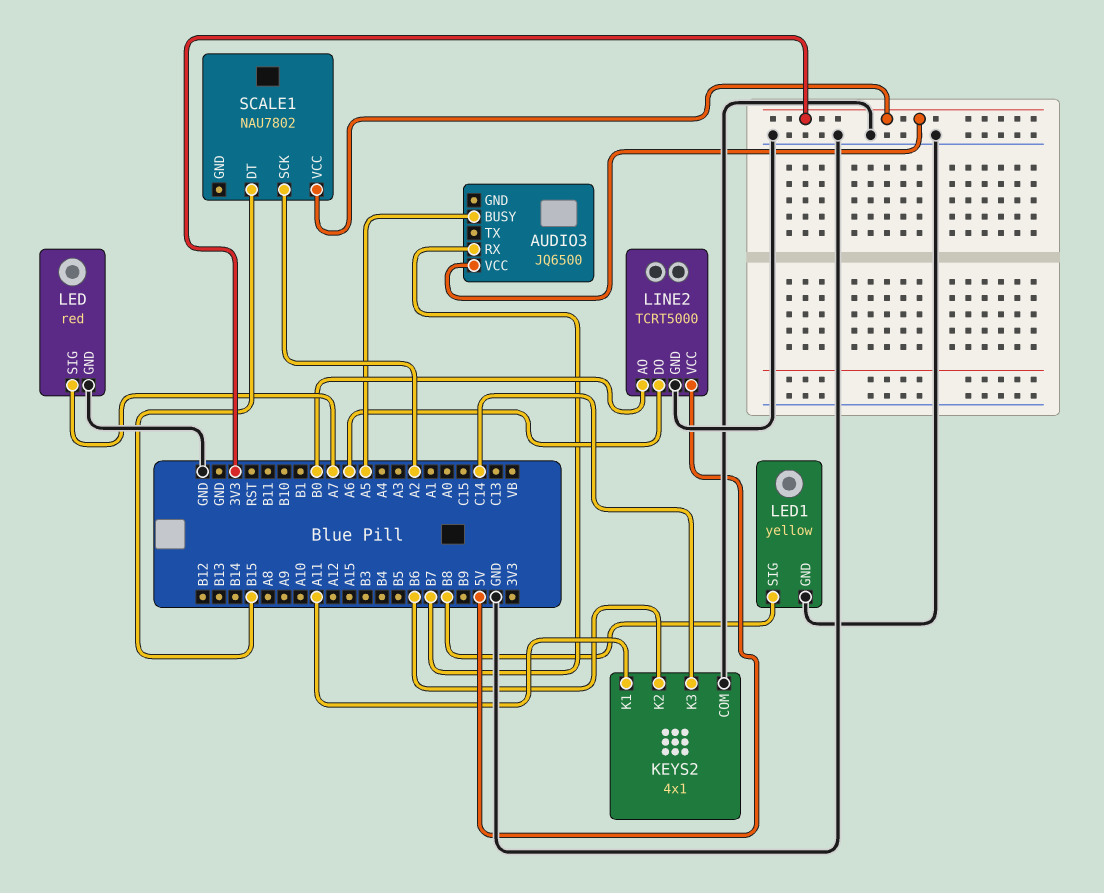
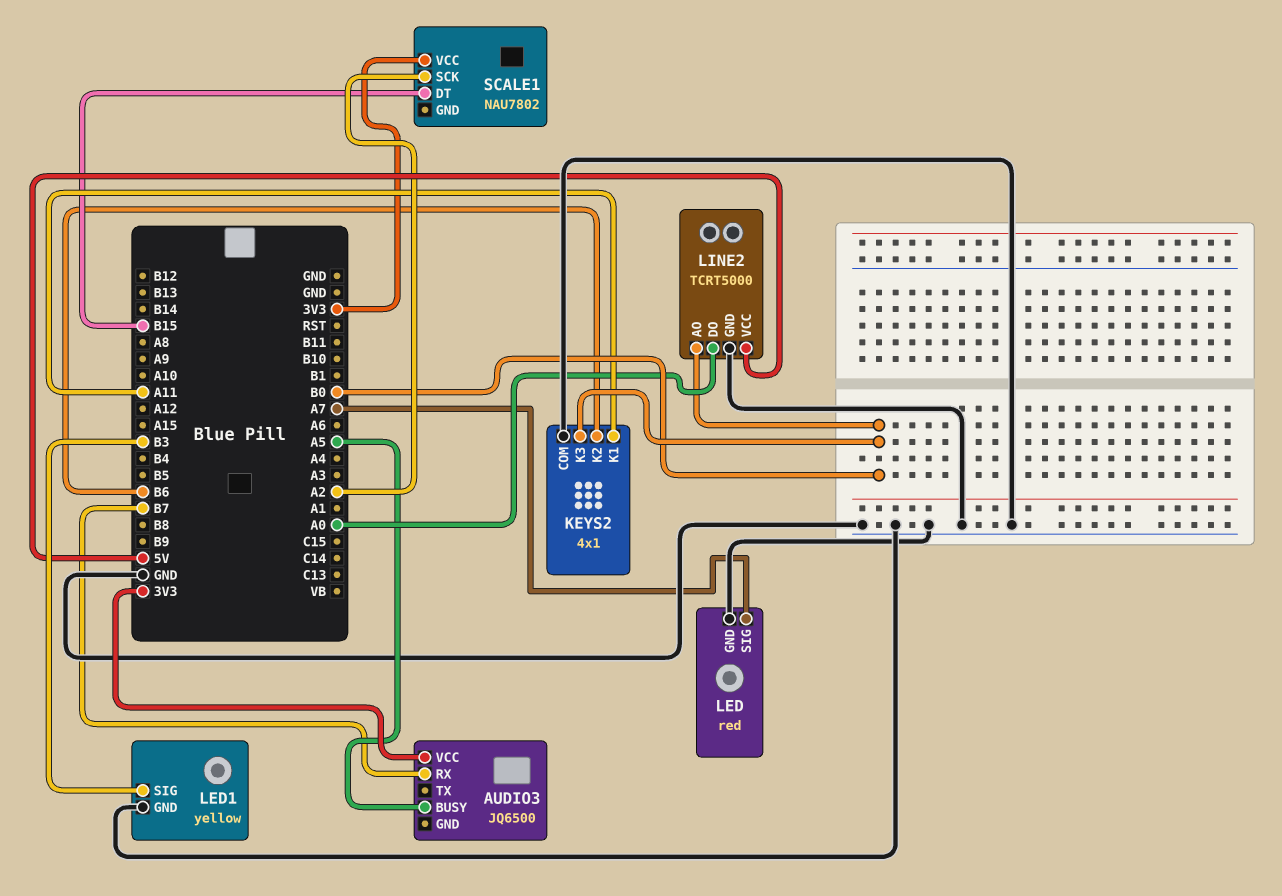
KEYS2 pin K3: C14 -> B0
LED1 pin SIG: B8 -> B3
LINE2 pin DO: A6 -> A0

